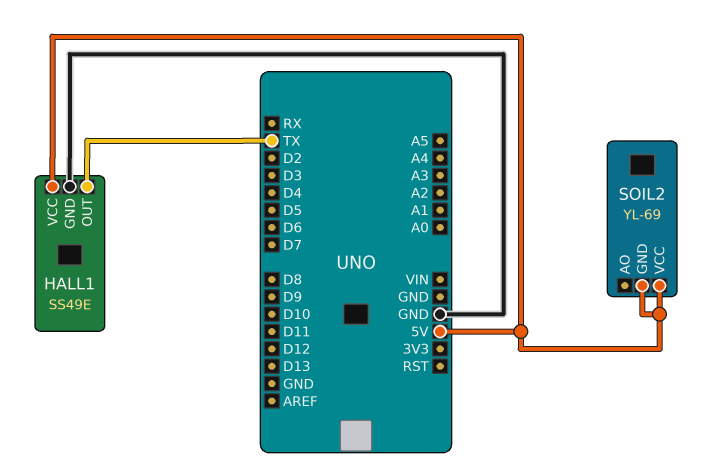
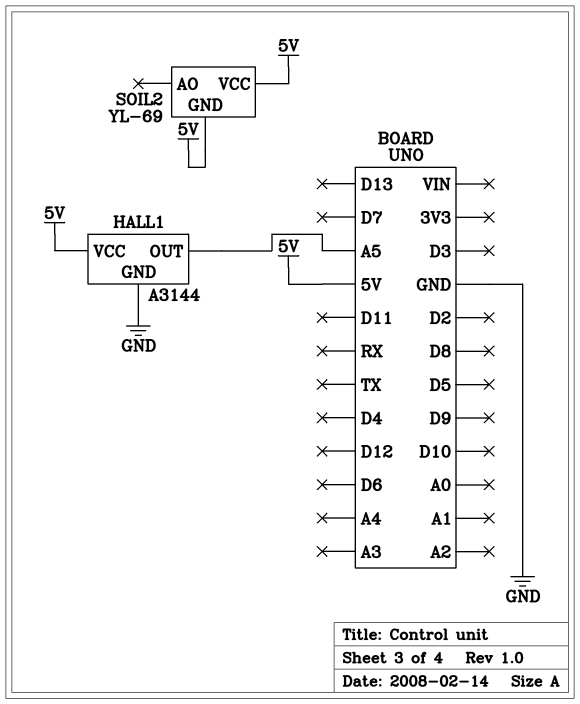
HALL1: SS49E -> A3144
HALL1 pin OUT: TX -> A5

